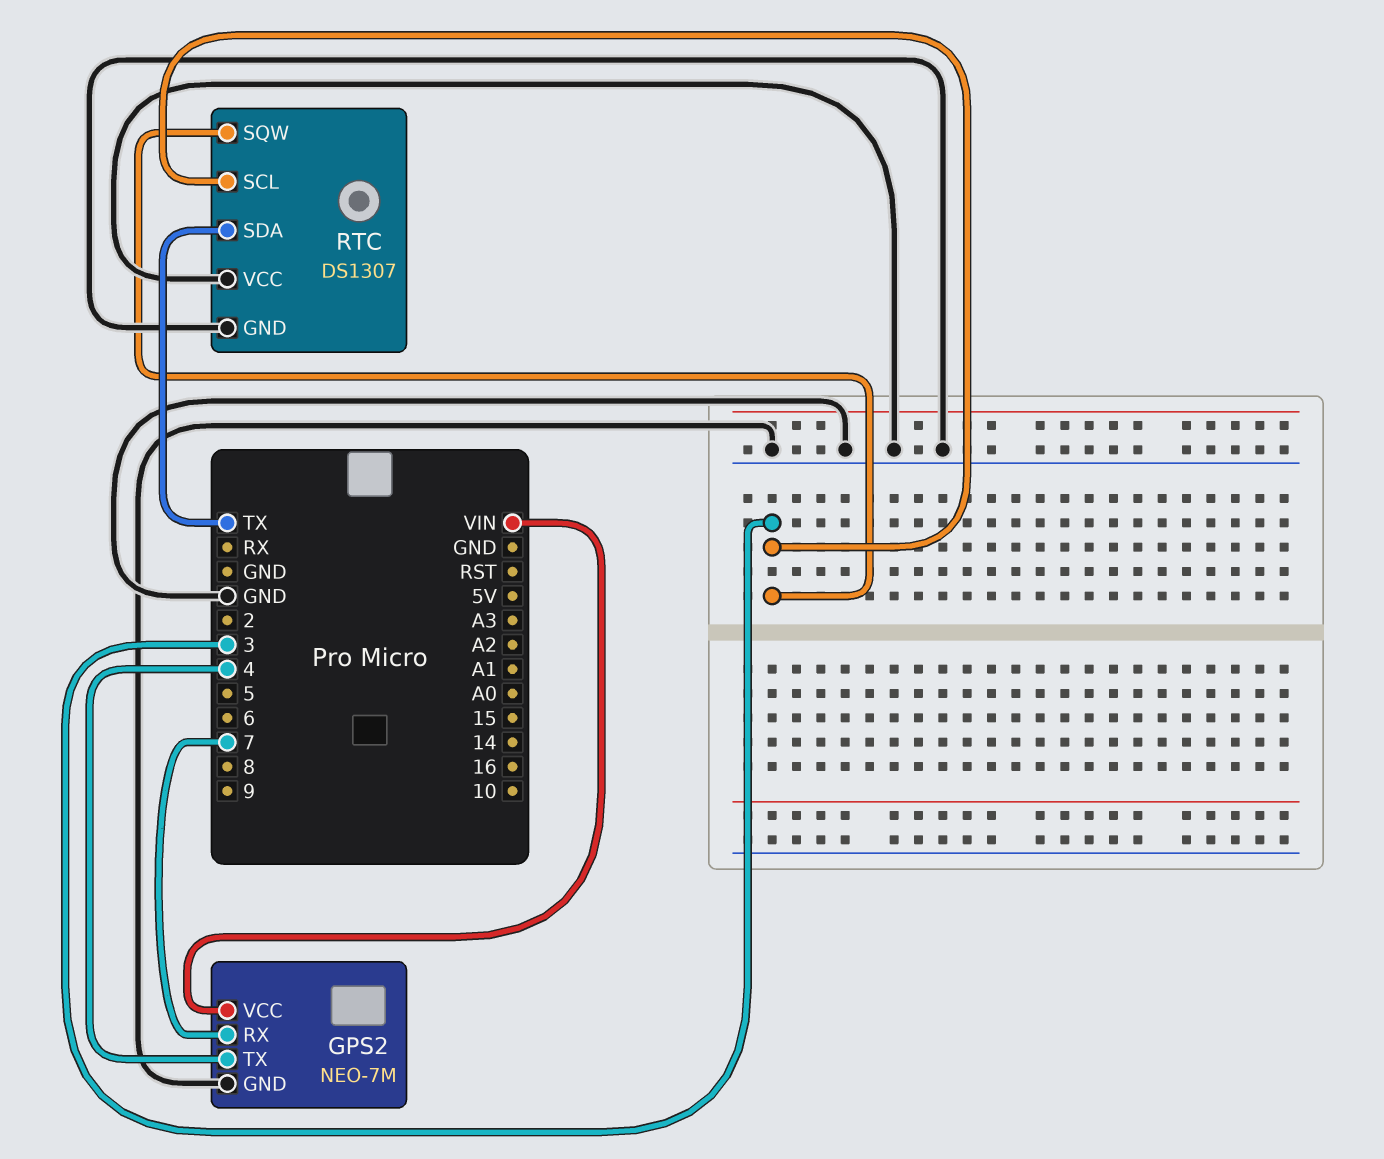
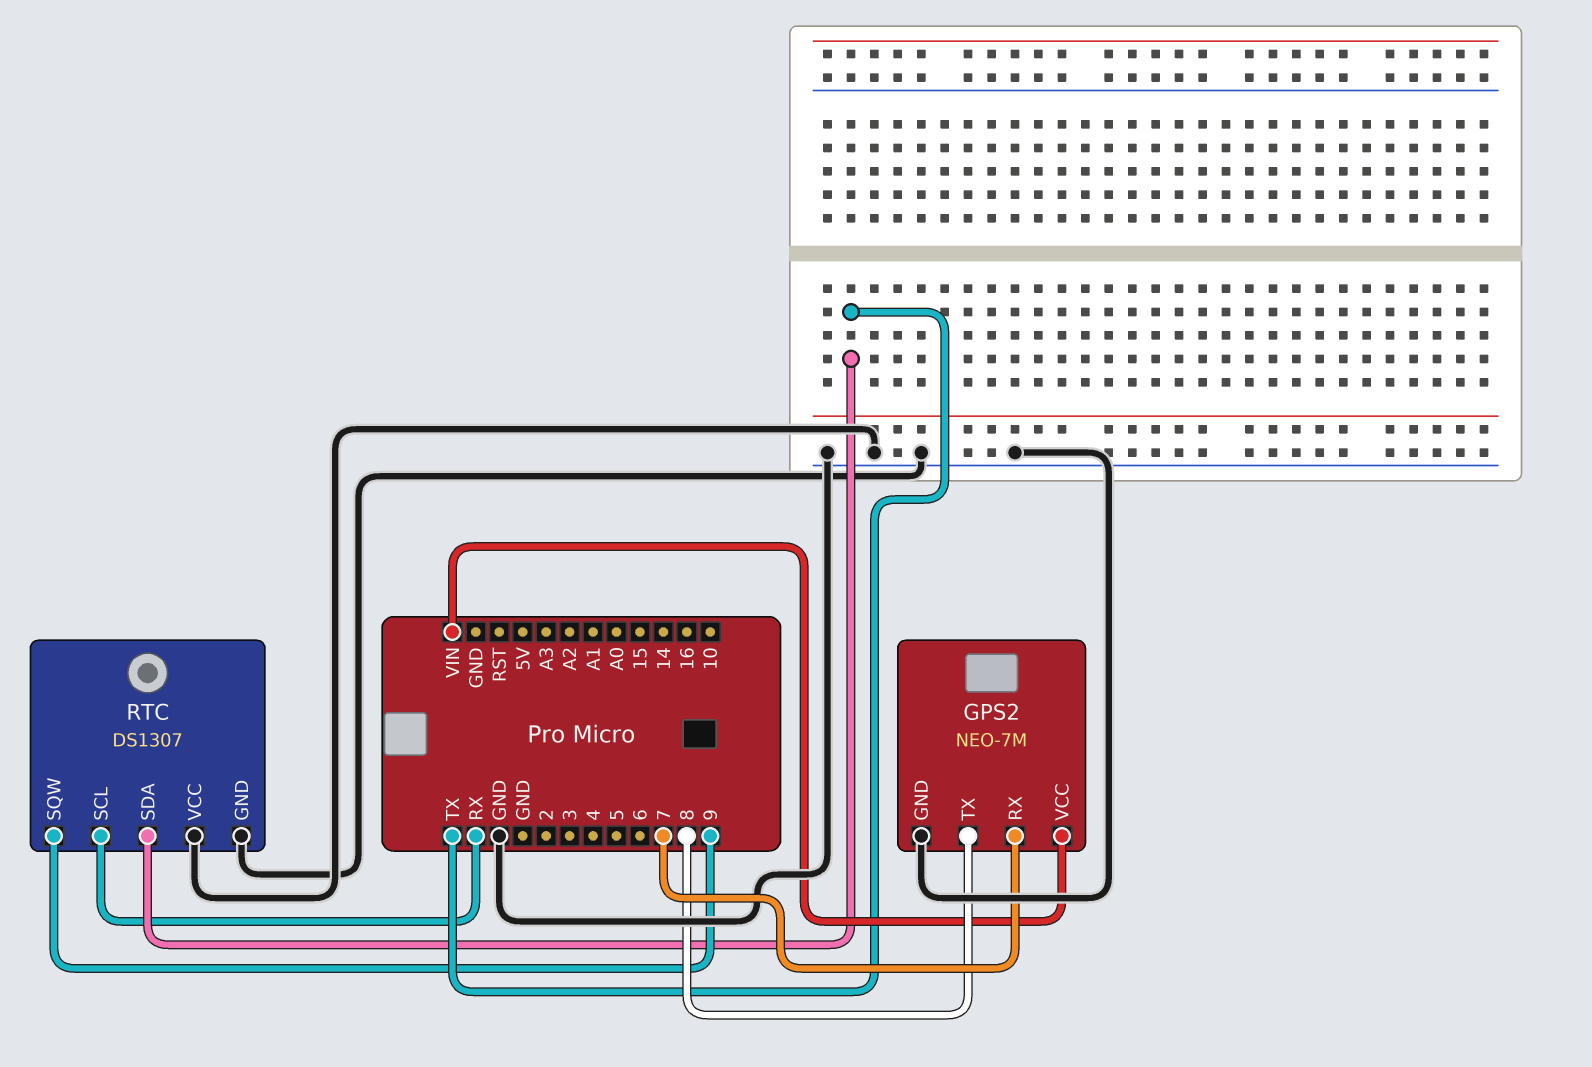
GPS2 pin TX: 4 -> 8
RTC pin SCL: 3 -> RX
RTC pin SQW: 3 -> 9

